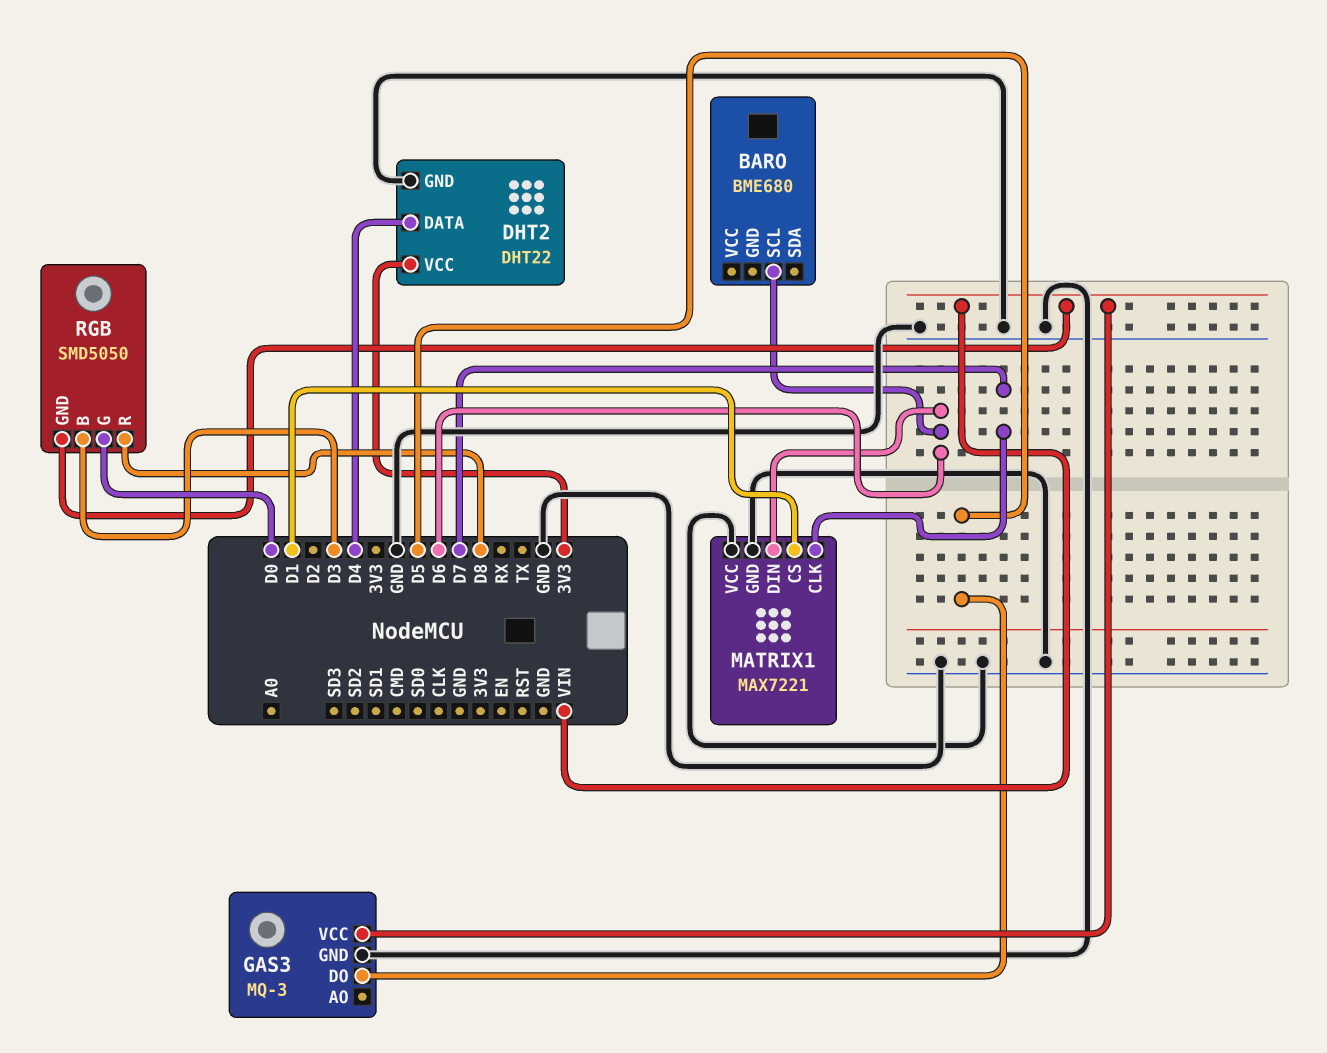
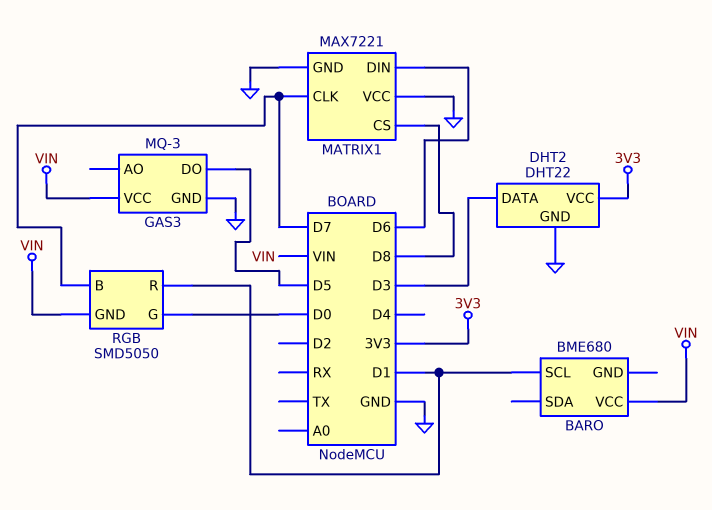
BARO pin SCL: D6 -> D1
BARO pin VCC: none -> VIN
DHT2 pin DATA: D4 -> D3
MATRIX1 pin CS: D1 -> D8
RGB pin B: D3 -> D7
RGB pin R: D8 -> D1

